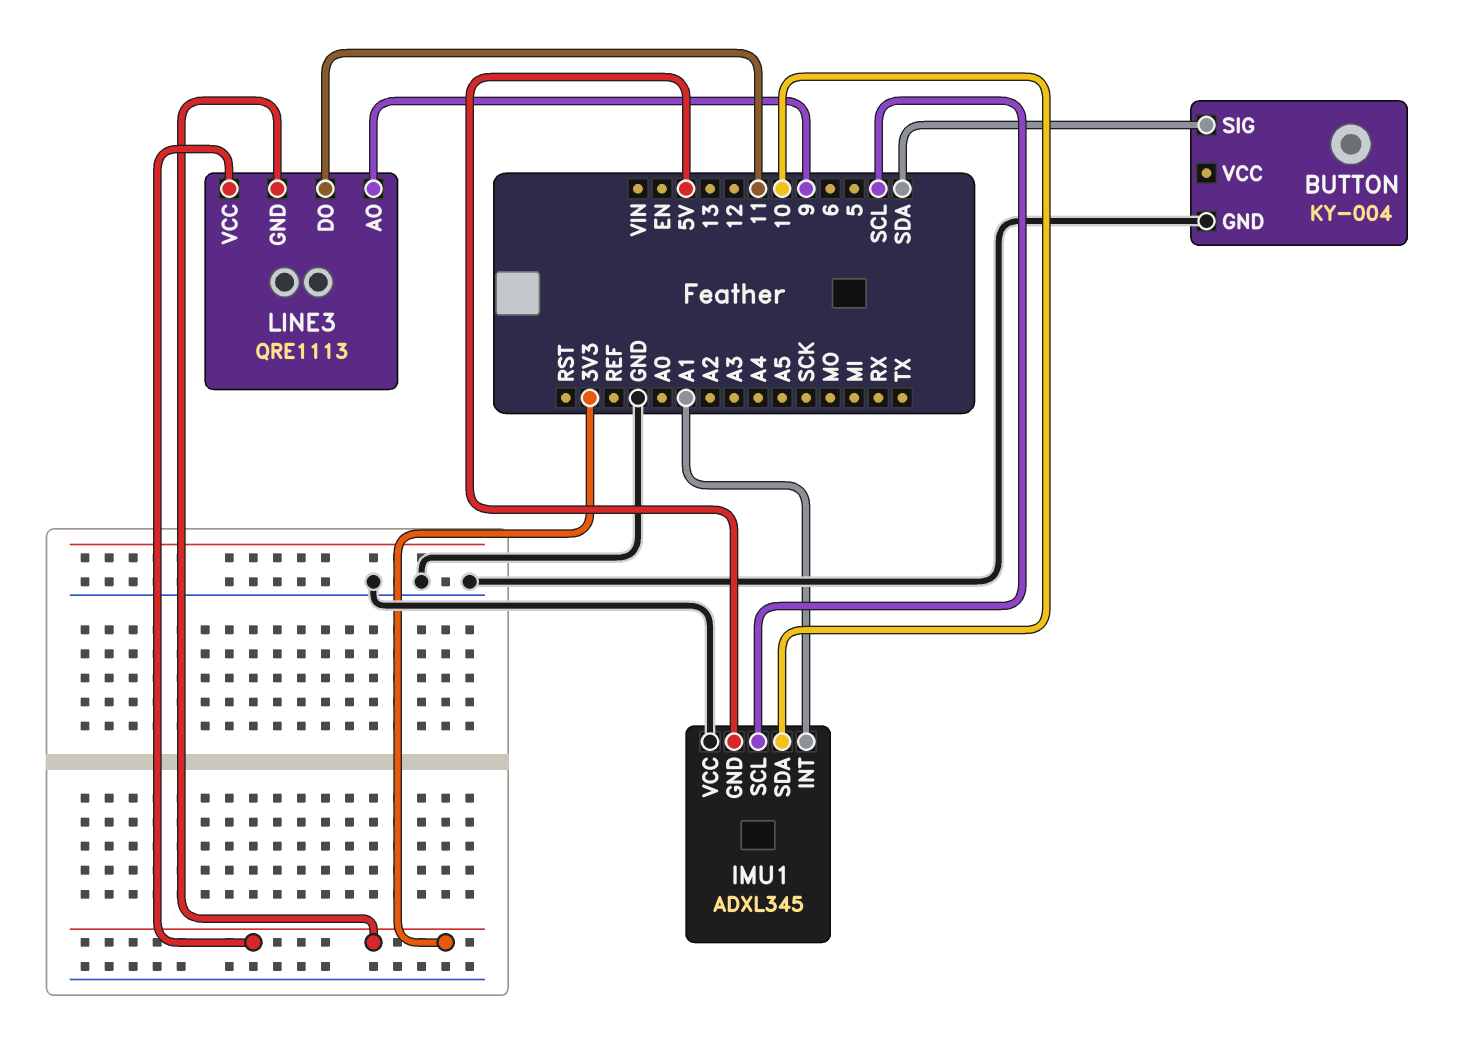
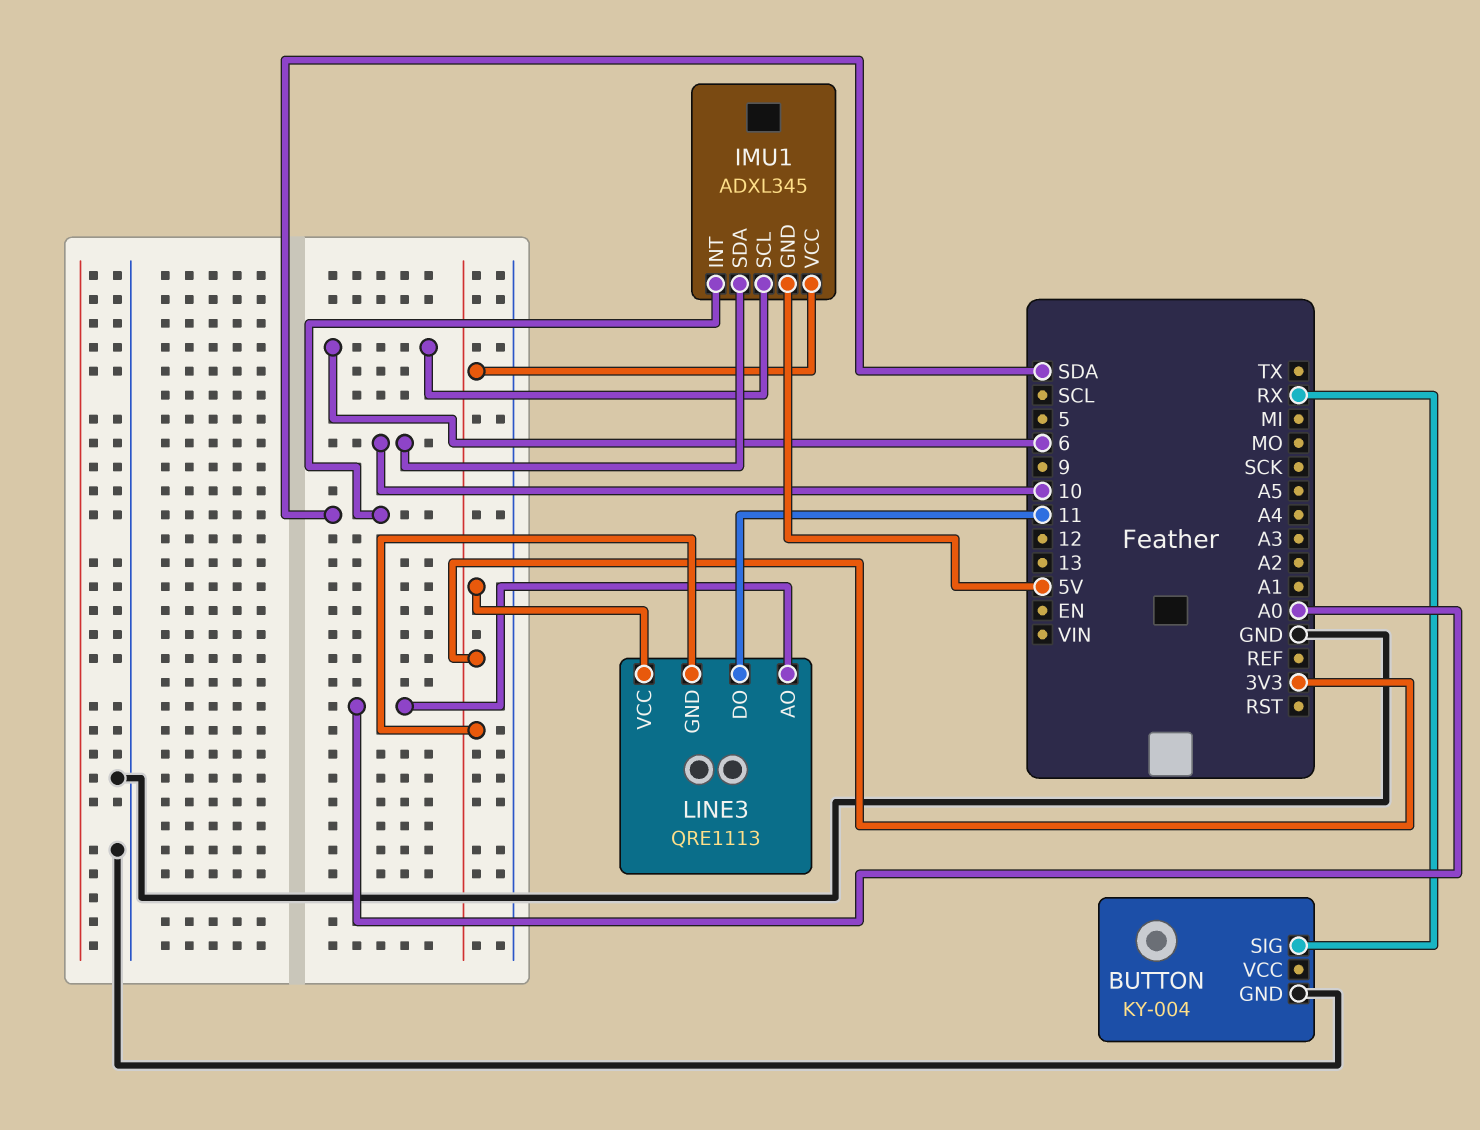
BUTTON pin SIG: SDA -> RX
IMU1 pin INT: A1 -> SDA
IMU1 pin SCL: SCL -> 6
IMU1 pin VCC: GND -> 3V3
LINE3 pin AO: 9 -> A0

